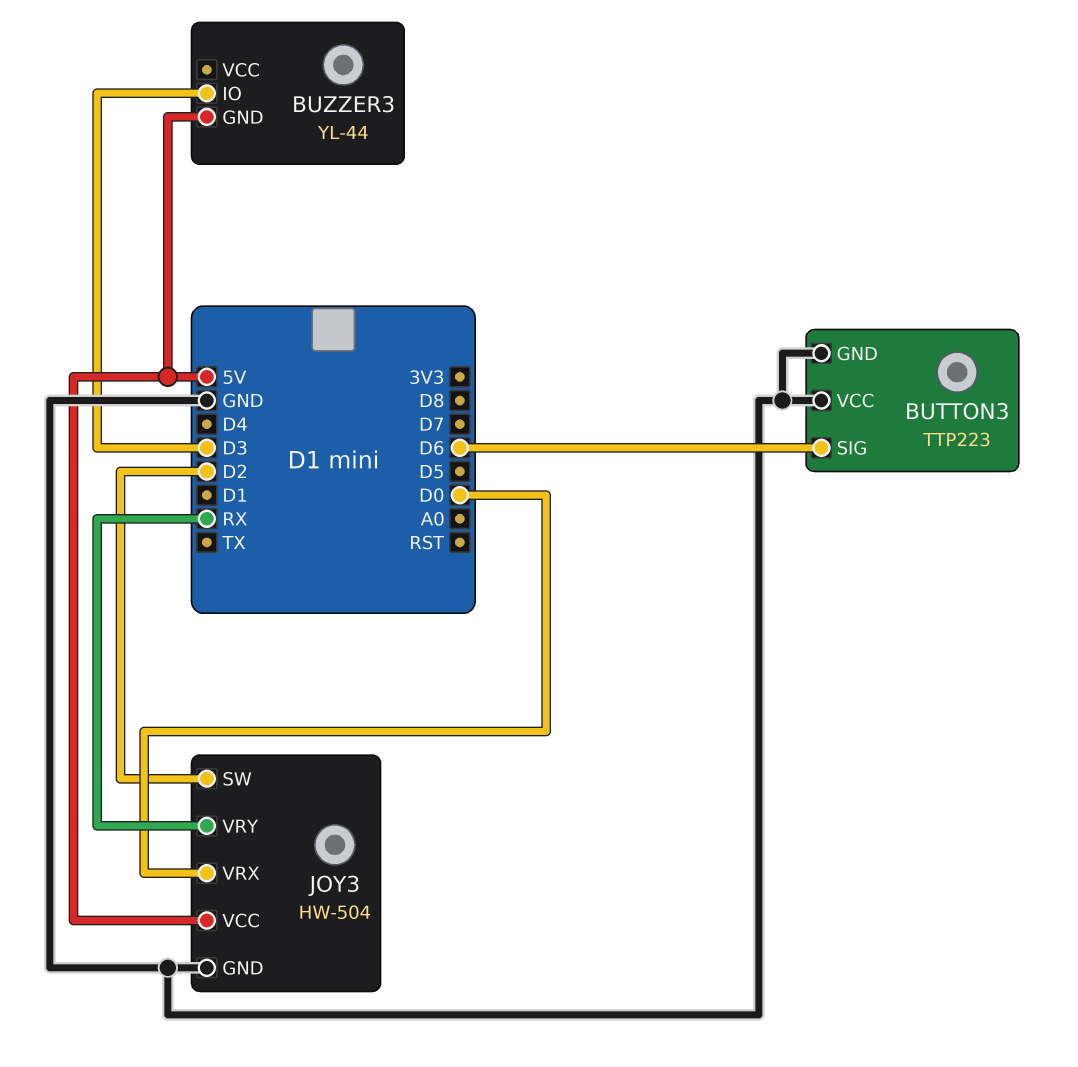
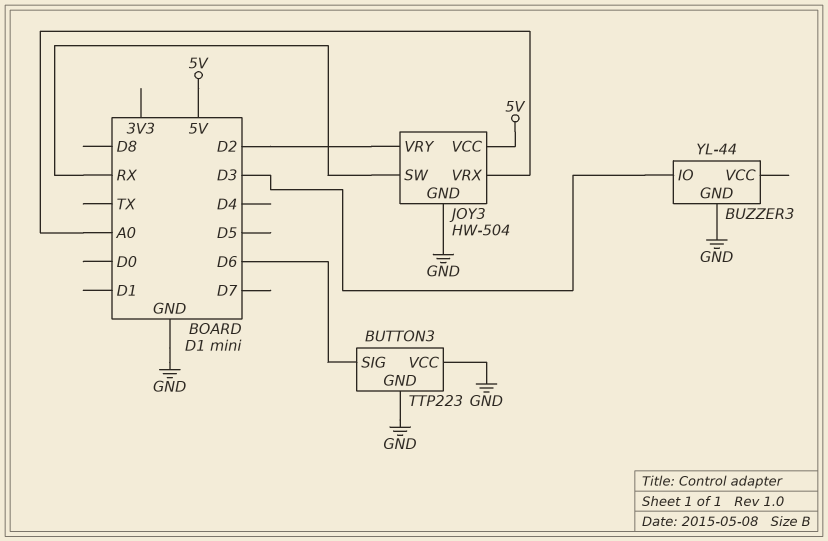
BUZZER3 pin GND: 5V -> GND
JOY3 pin SW: D2 -> RX
JOY3 pin VRX: D0 -> A0
JOY3 pin VRY: RX -> D2

